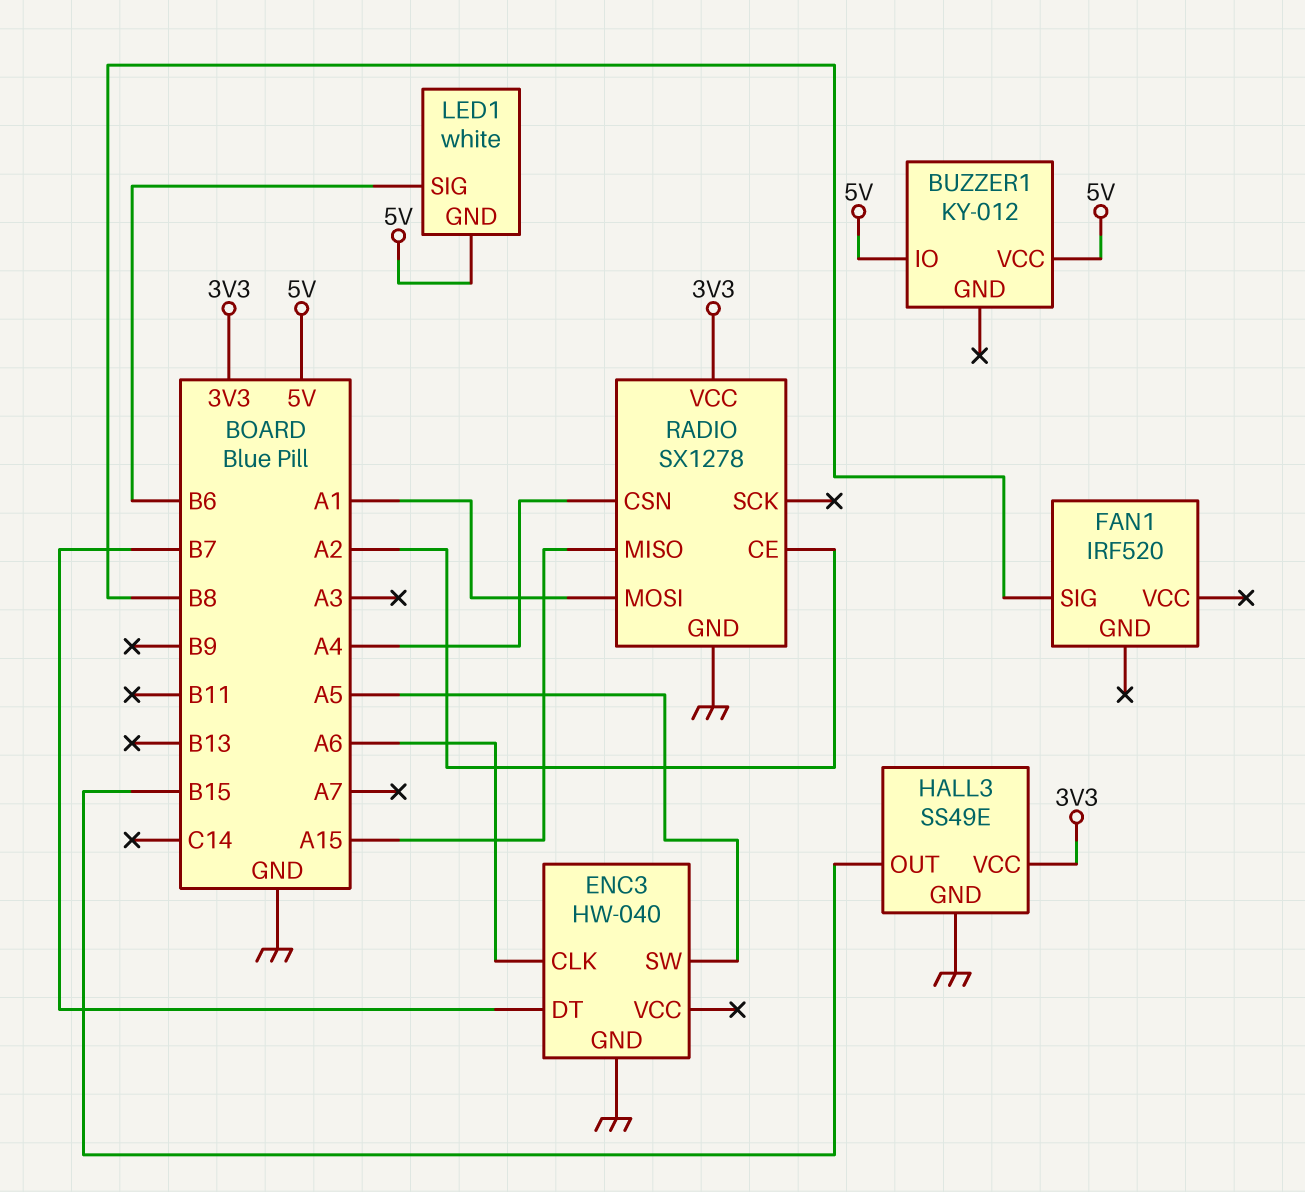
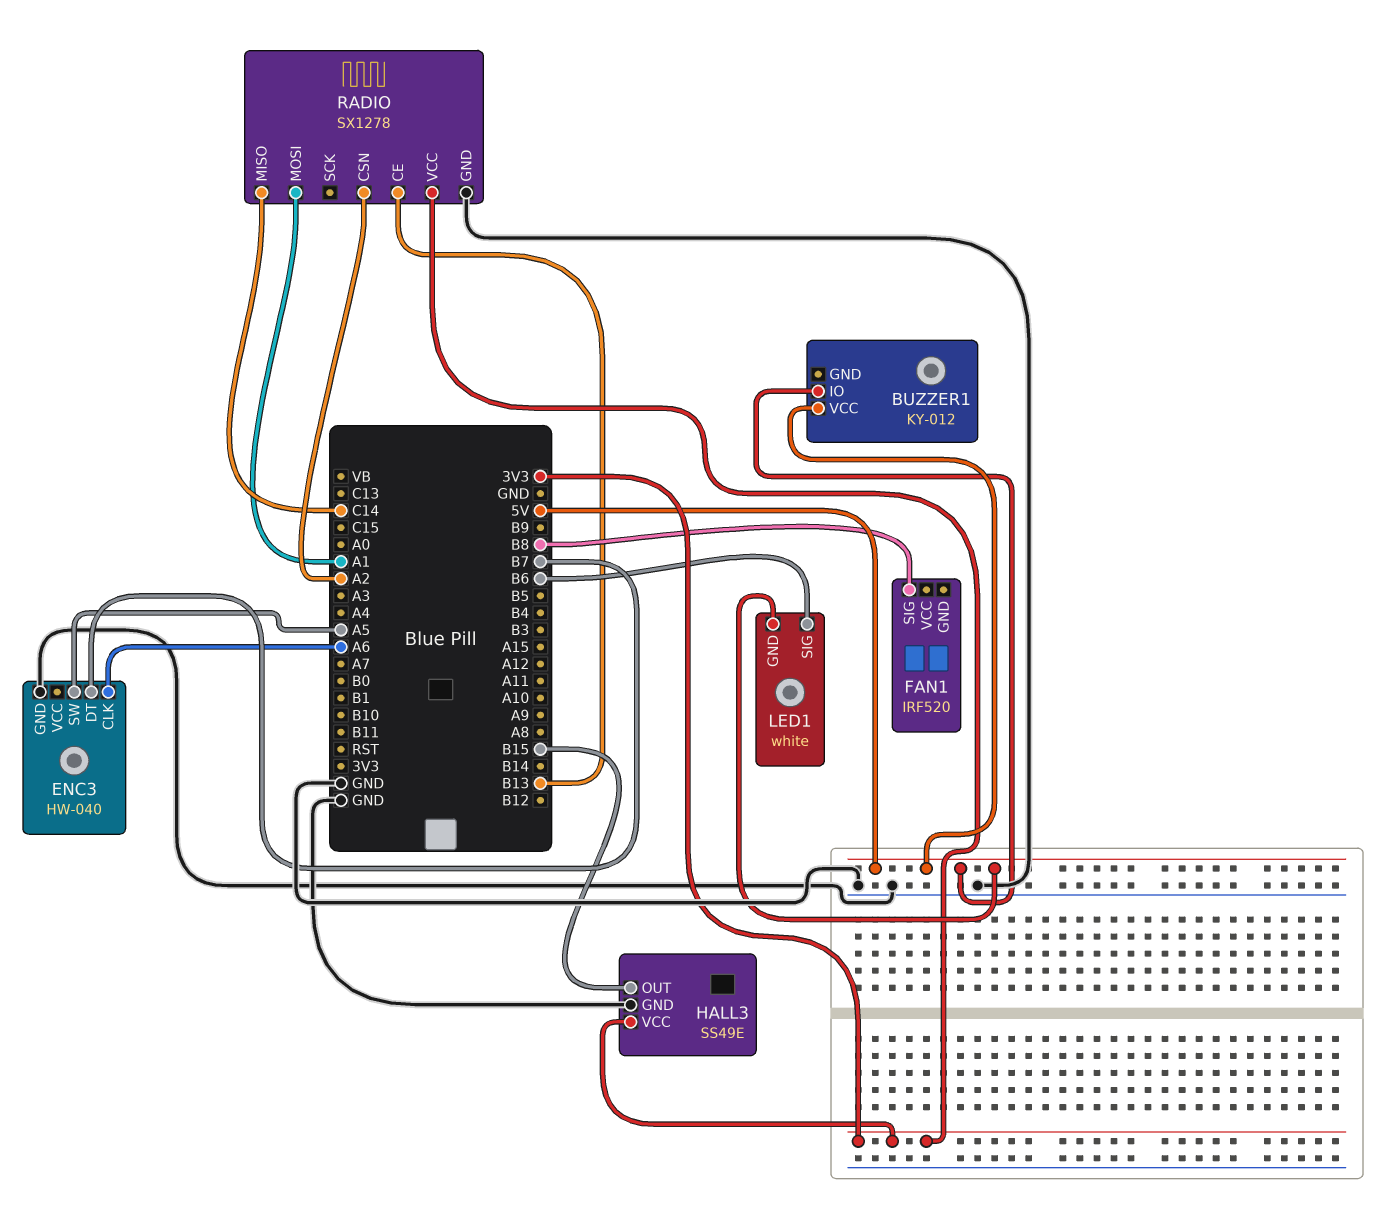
RADIO pin CE: A2 -> B13
RADIO pin CSN: A4 -> A2
RADIO pin MISO: A15 -> C14

